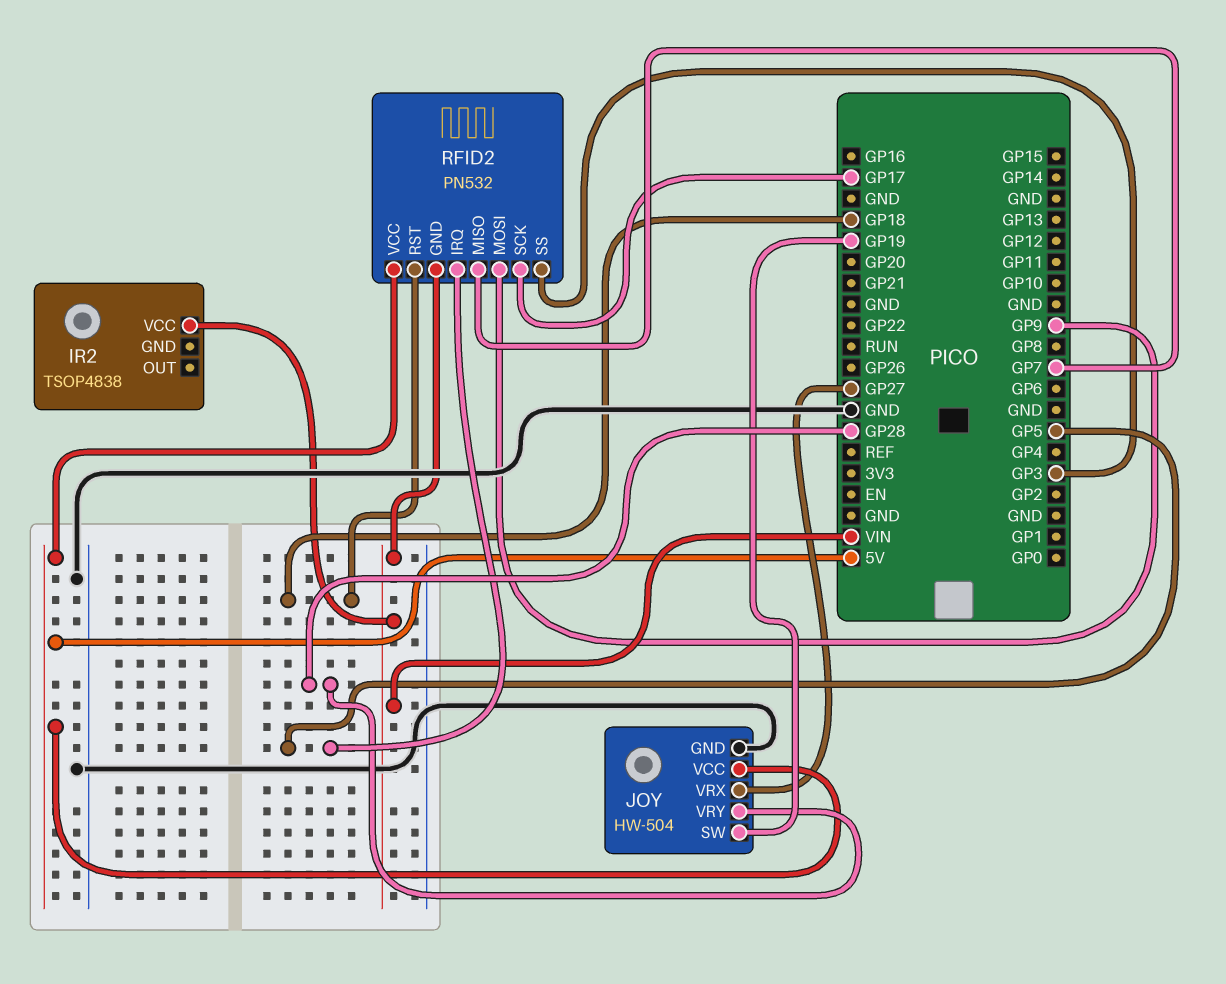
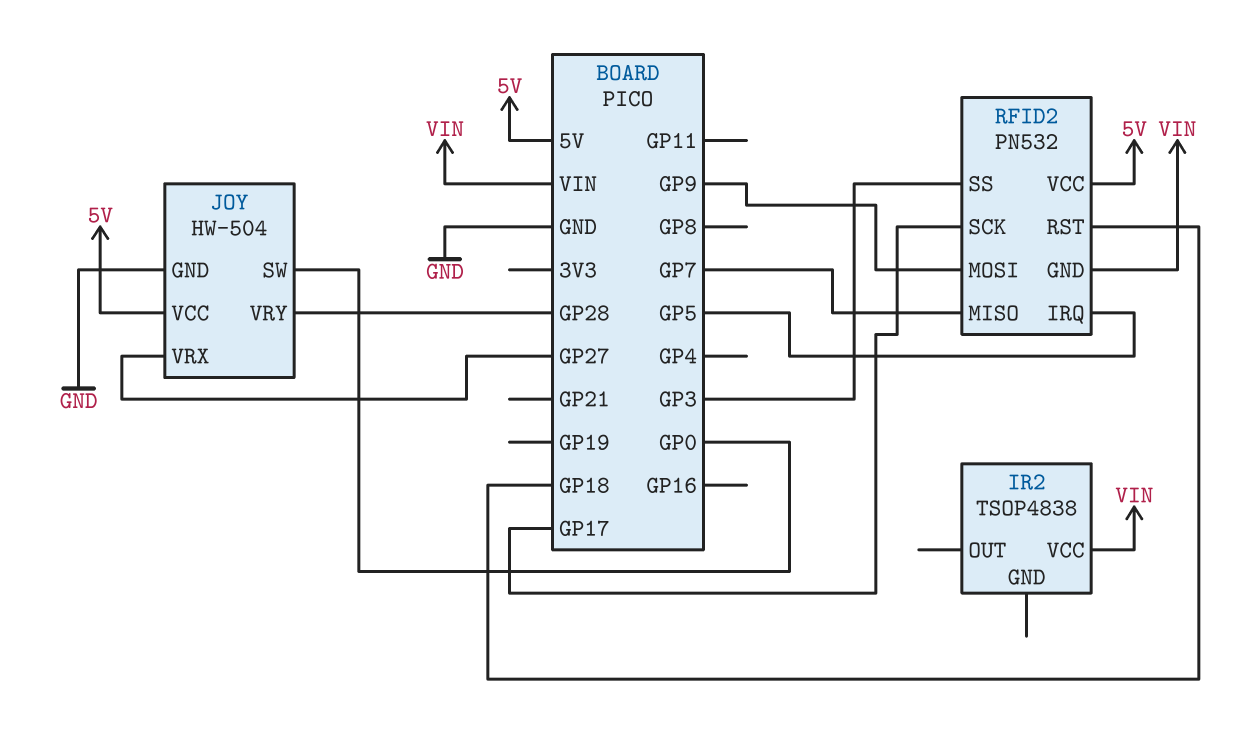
JOY pin SW: GP19 -> GP0

